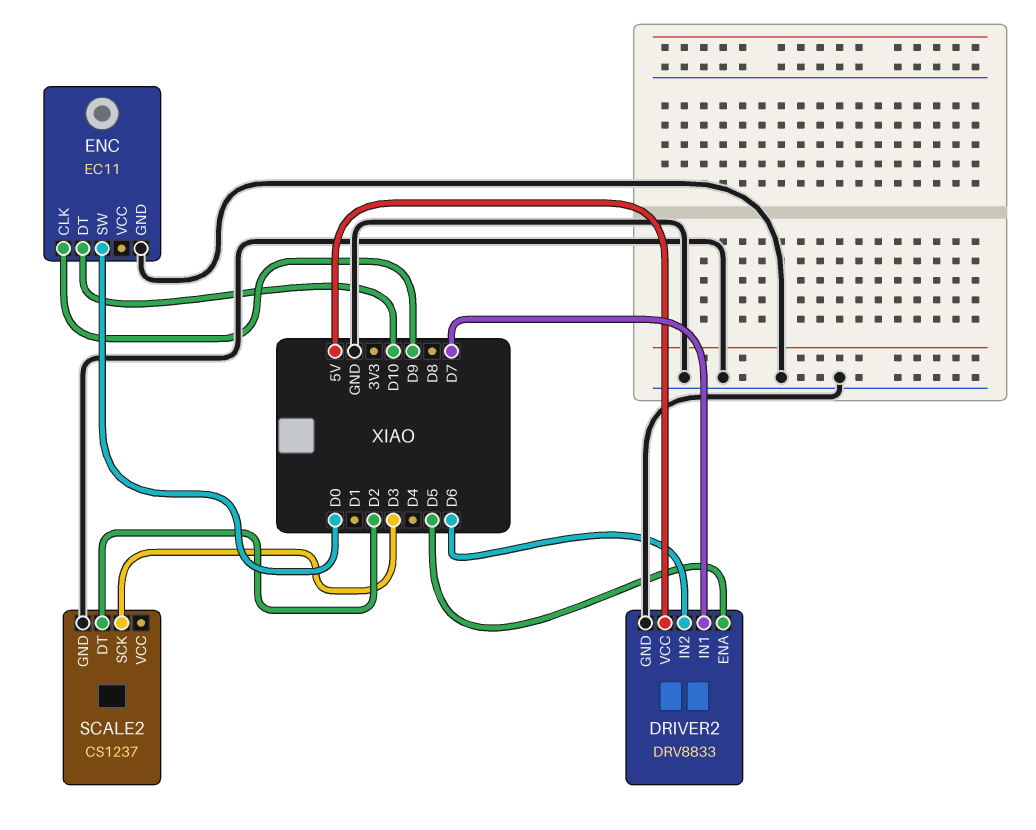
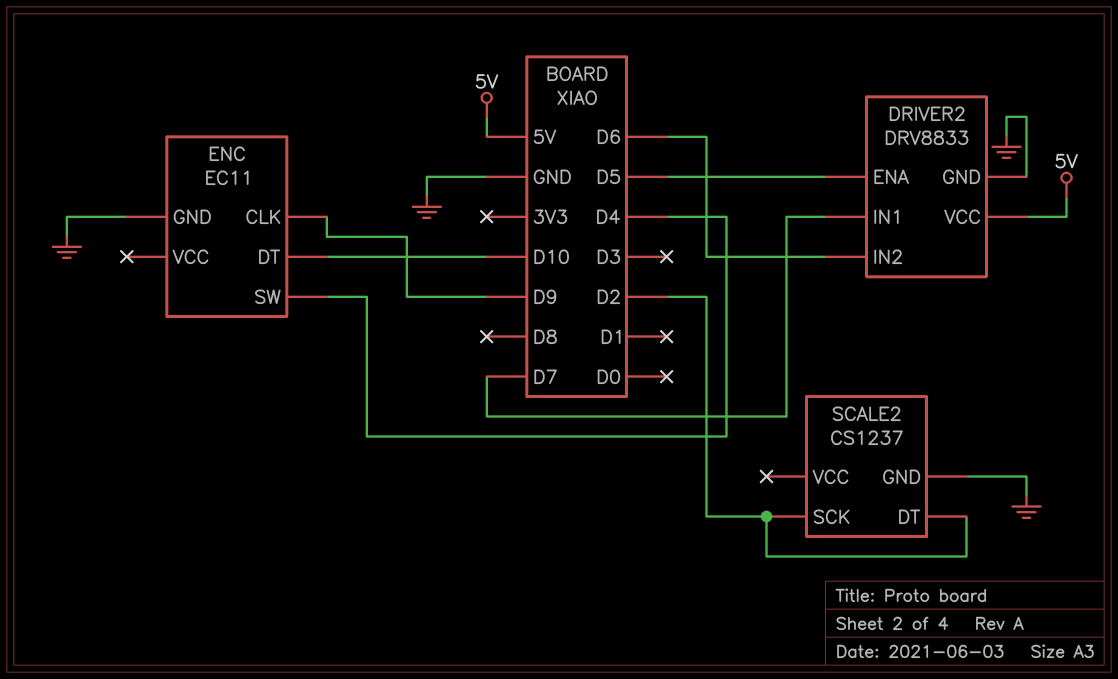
ENC pin SW: D0 -> D4
SCALE2 pin SCK: D3 -> D2

